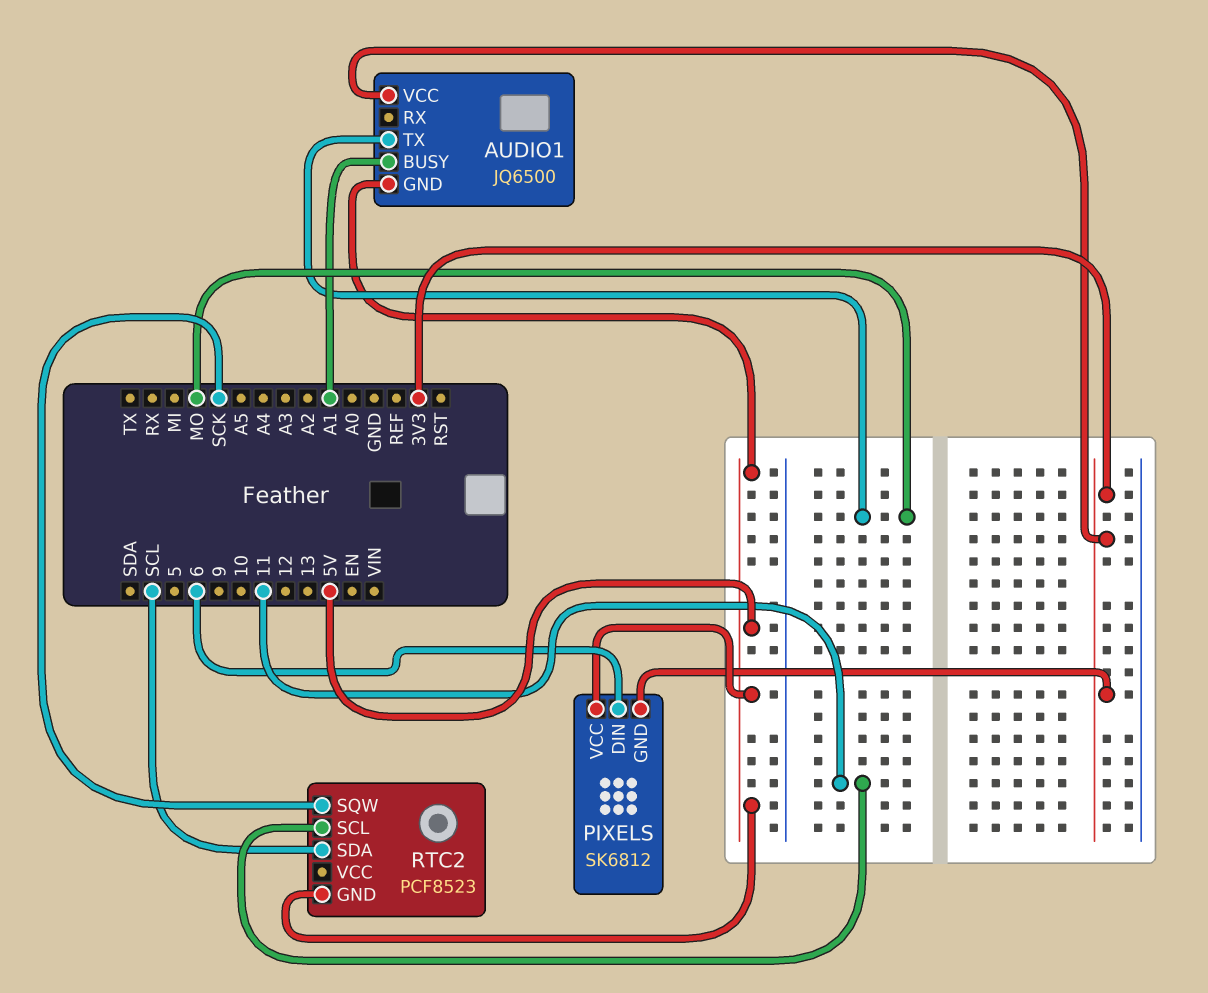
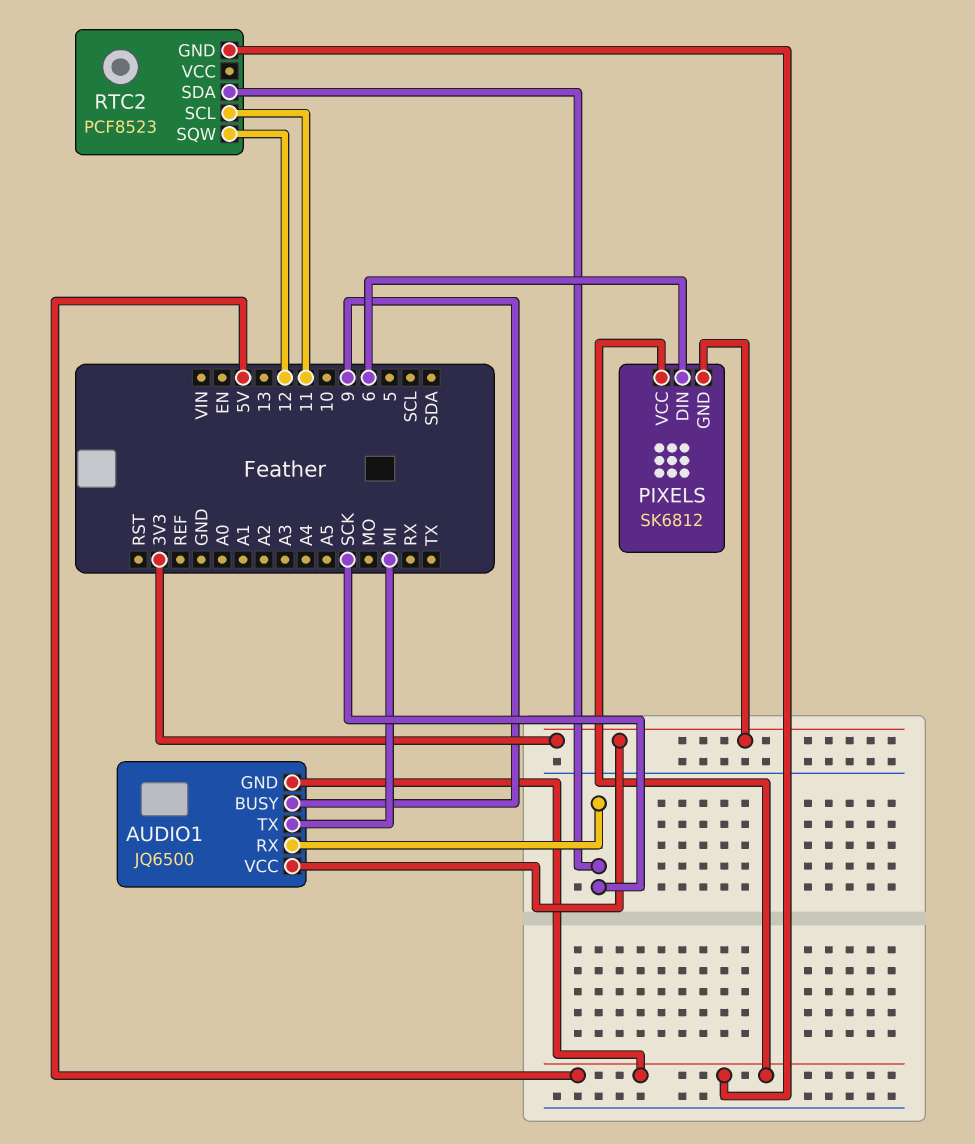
AUDIO1 pin BUSY: A1 -> 9
AUDIO1 pin RX: none -> SCK
AUDIO1 pin TX: MO -> MI
RTC2 pin SDA: SCL -> SCK
RTC2 pin SQW: SCK -> 12

